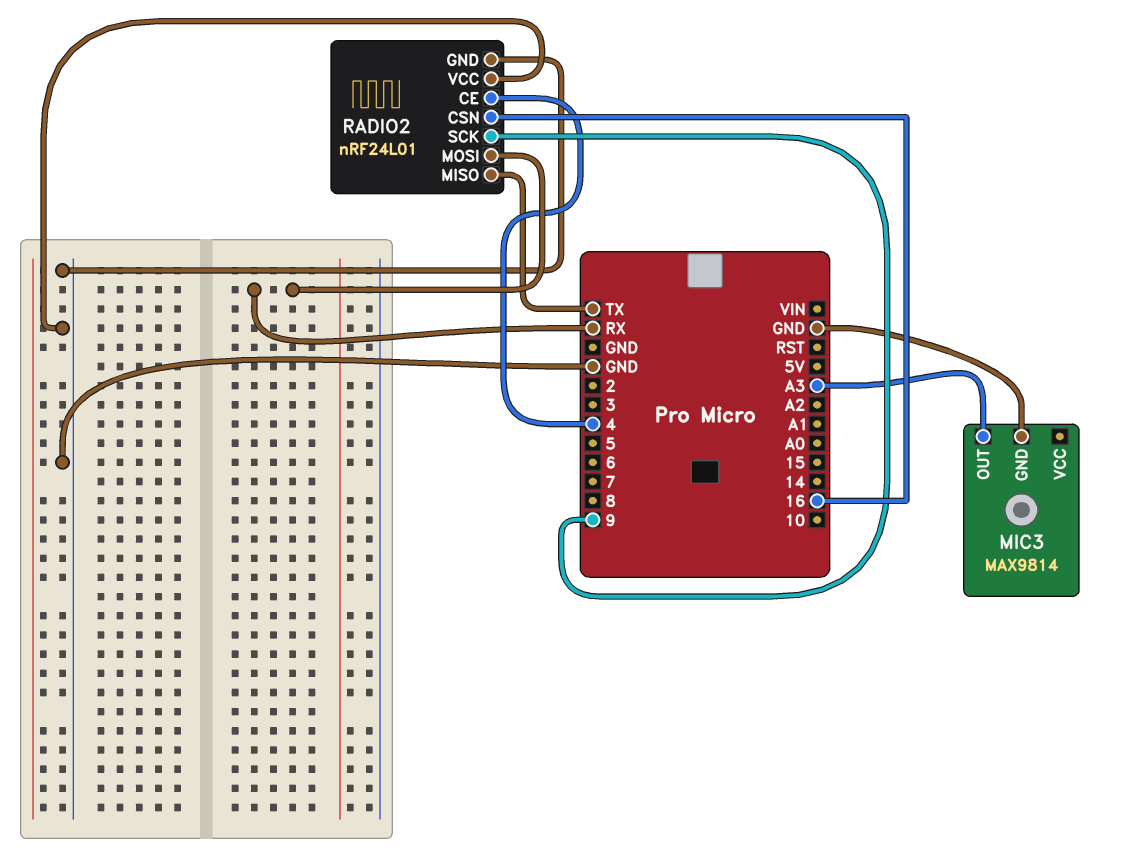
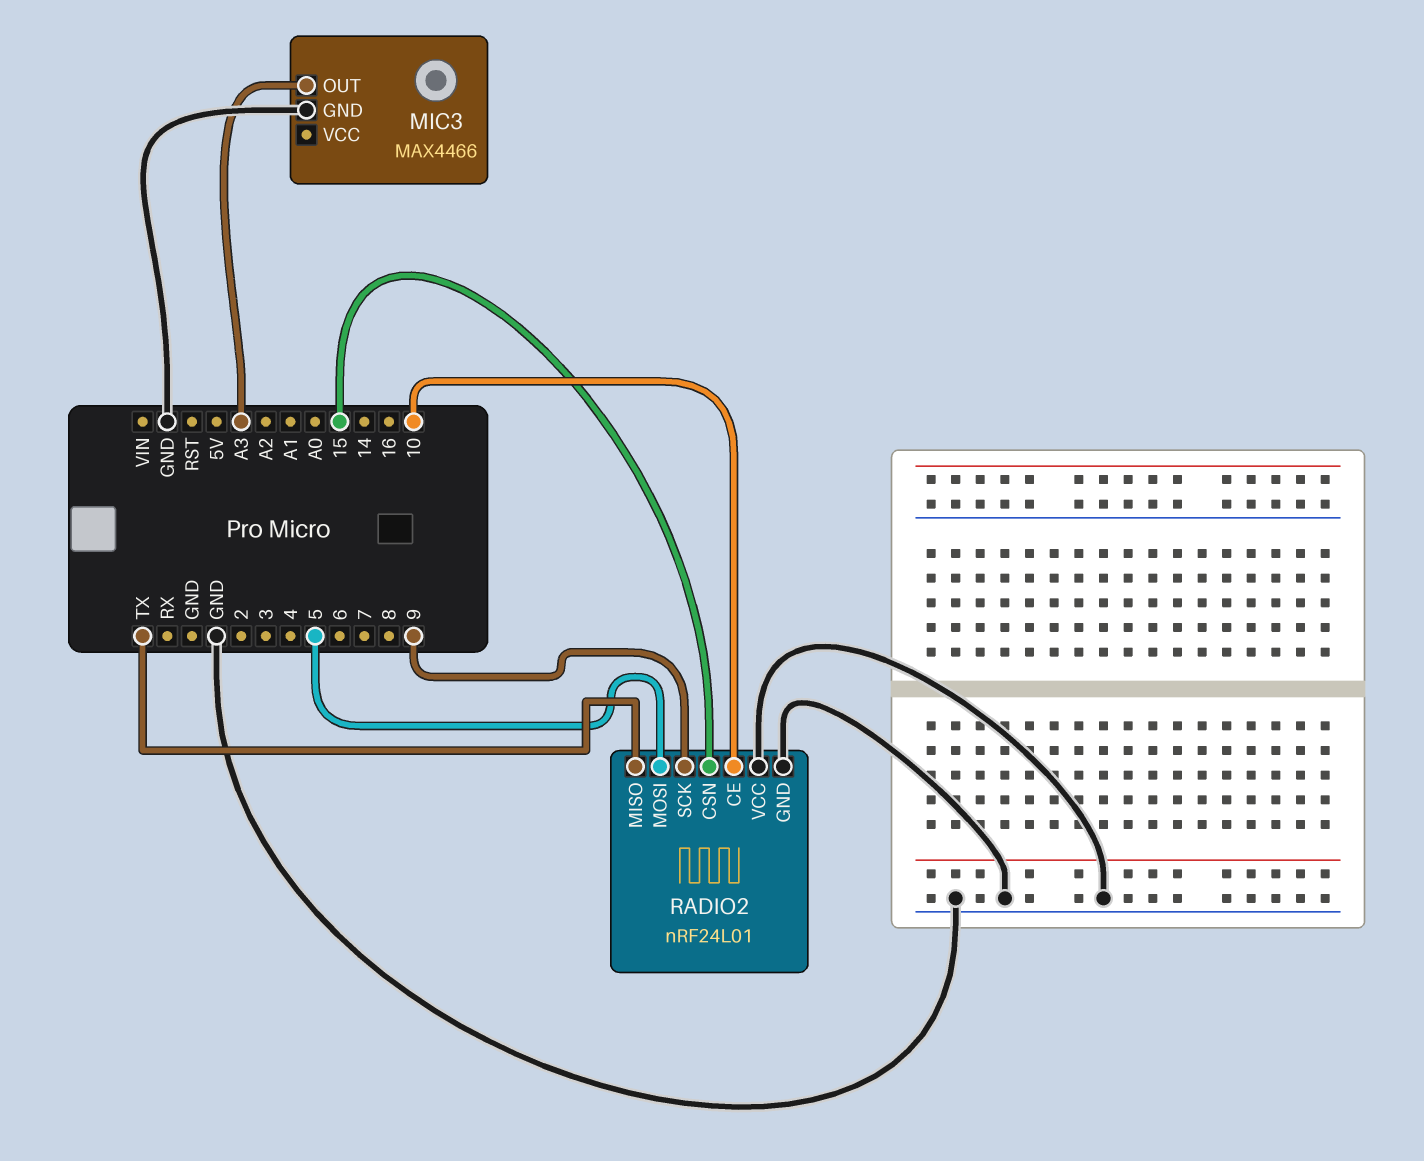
MIC3: MAX9814 -> MAX4466
RADIO2 pin CE: 4 -> 10
RADIO2 pin CSN: 16 -> 15
RADIO2 pin MOSI: RX -> 5

